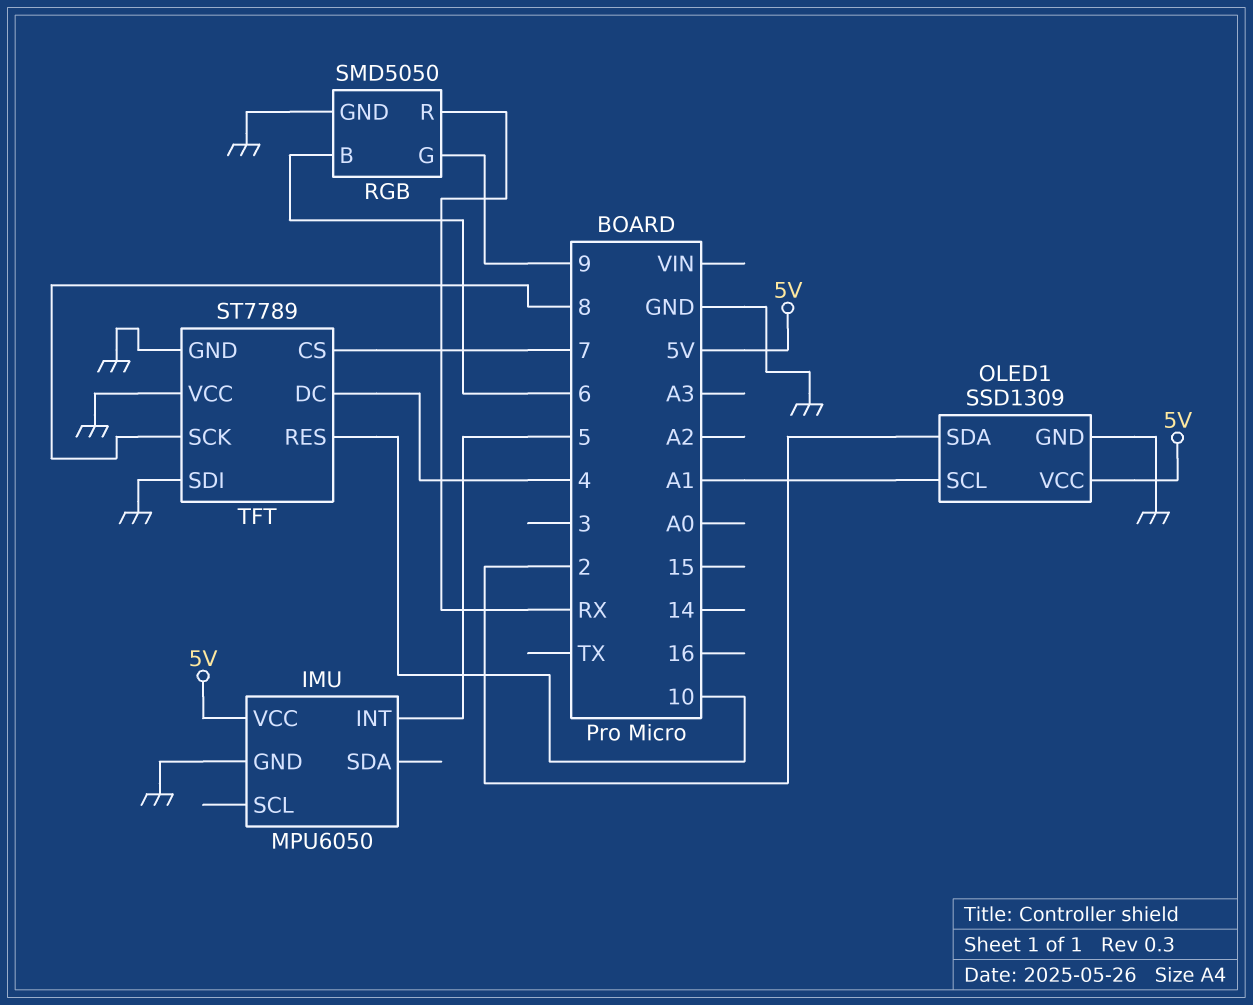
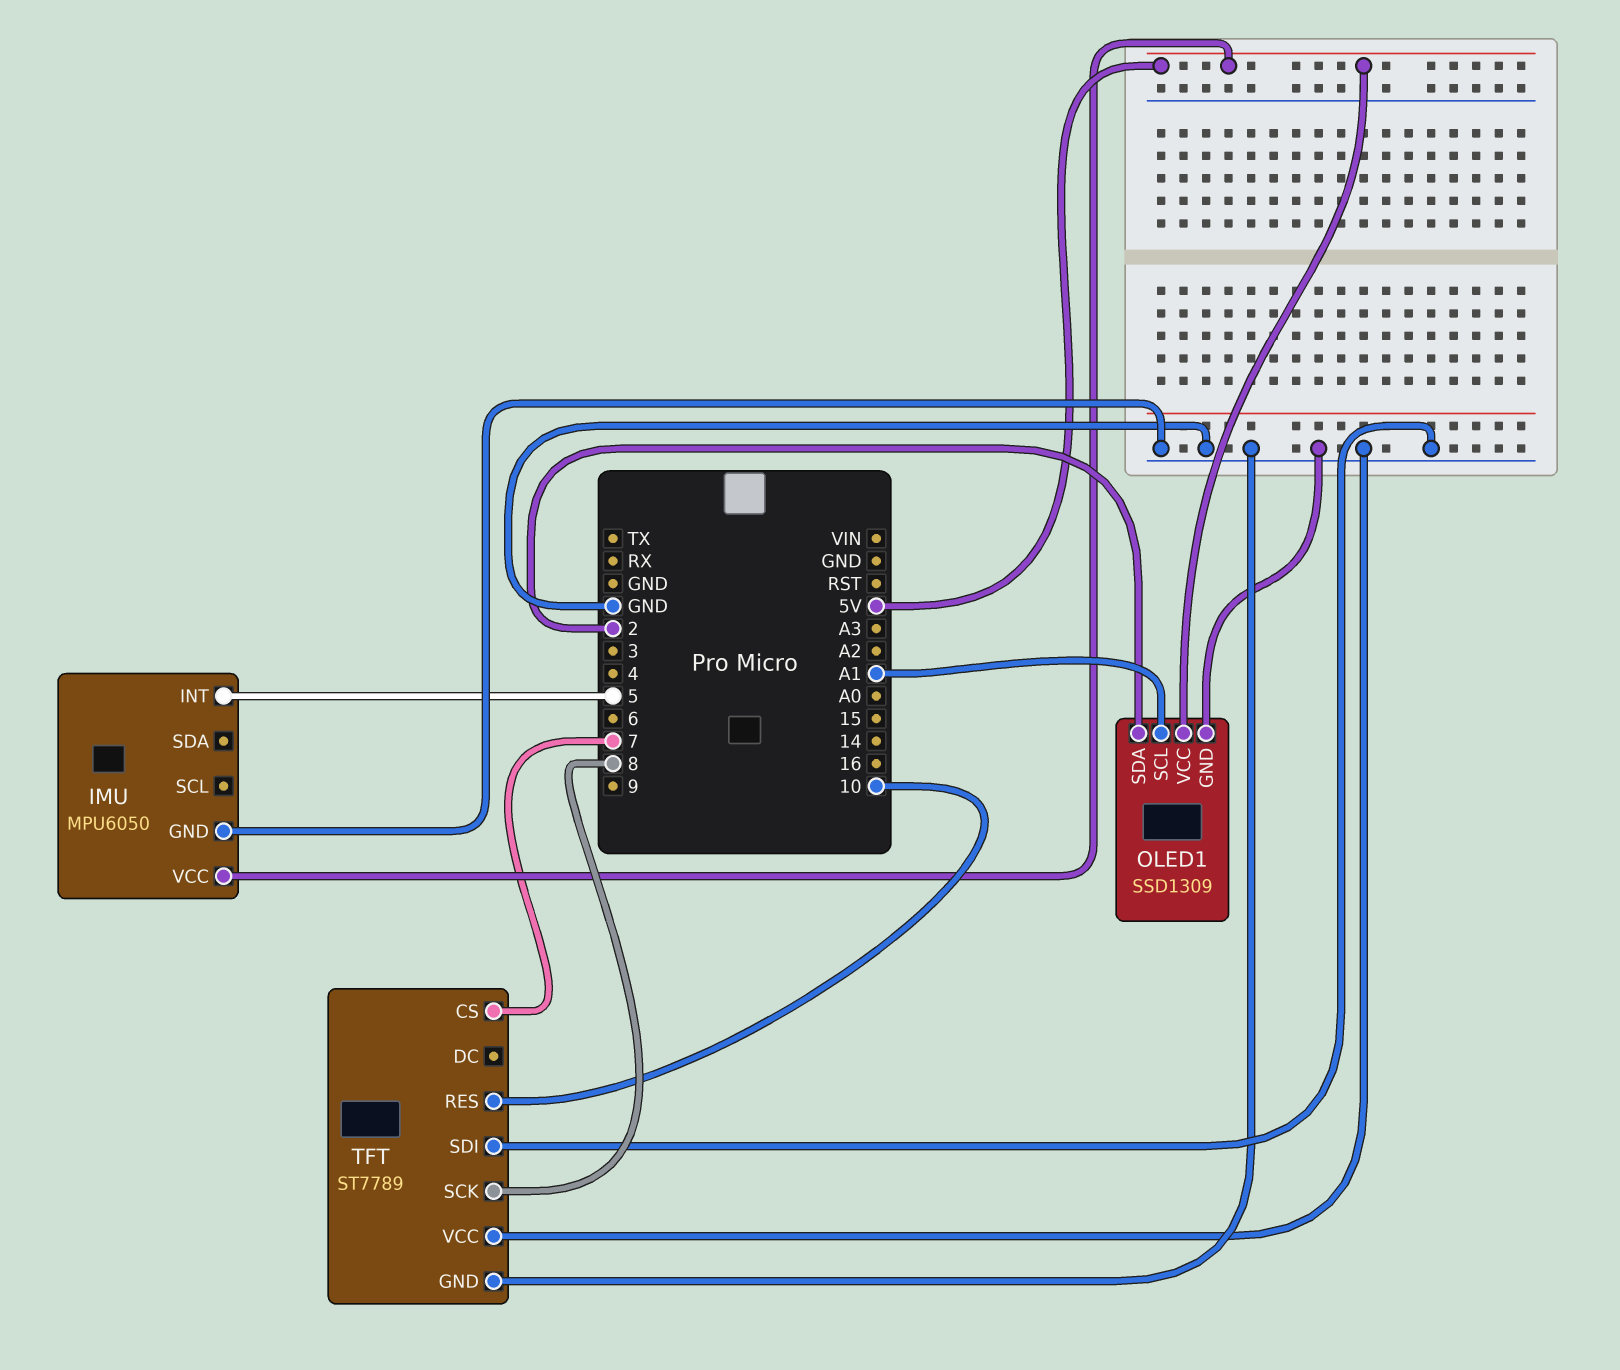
RGB: SMD5050 -> none
RGB pin B: 6 -> none
RGB pin G: 9 -> none
RGB pin GND: GND -> none
RGB pin R: RX -> none
TFT pin DC: 4 -> none

